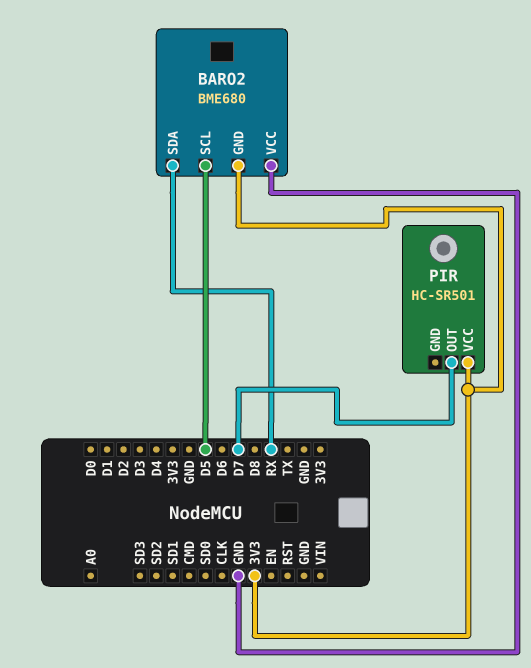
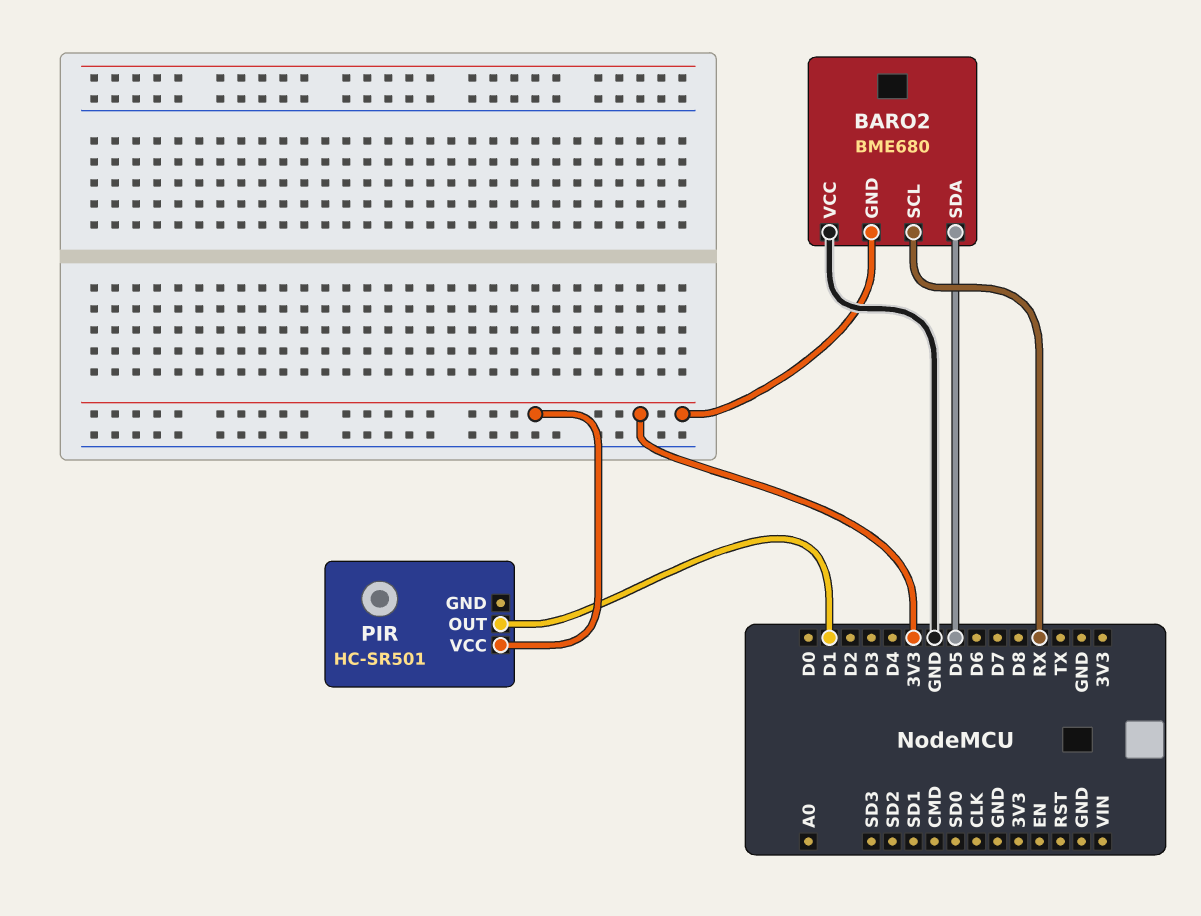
BARO2 pin SCL: D5 -> RX
BARO2 pin SDA: RX -> D5
PIR pin OUT: D7 -> D1

